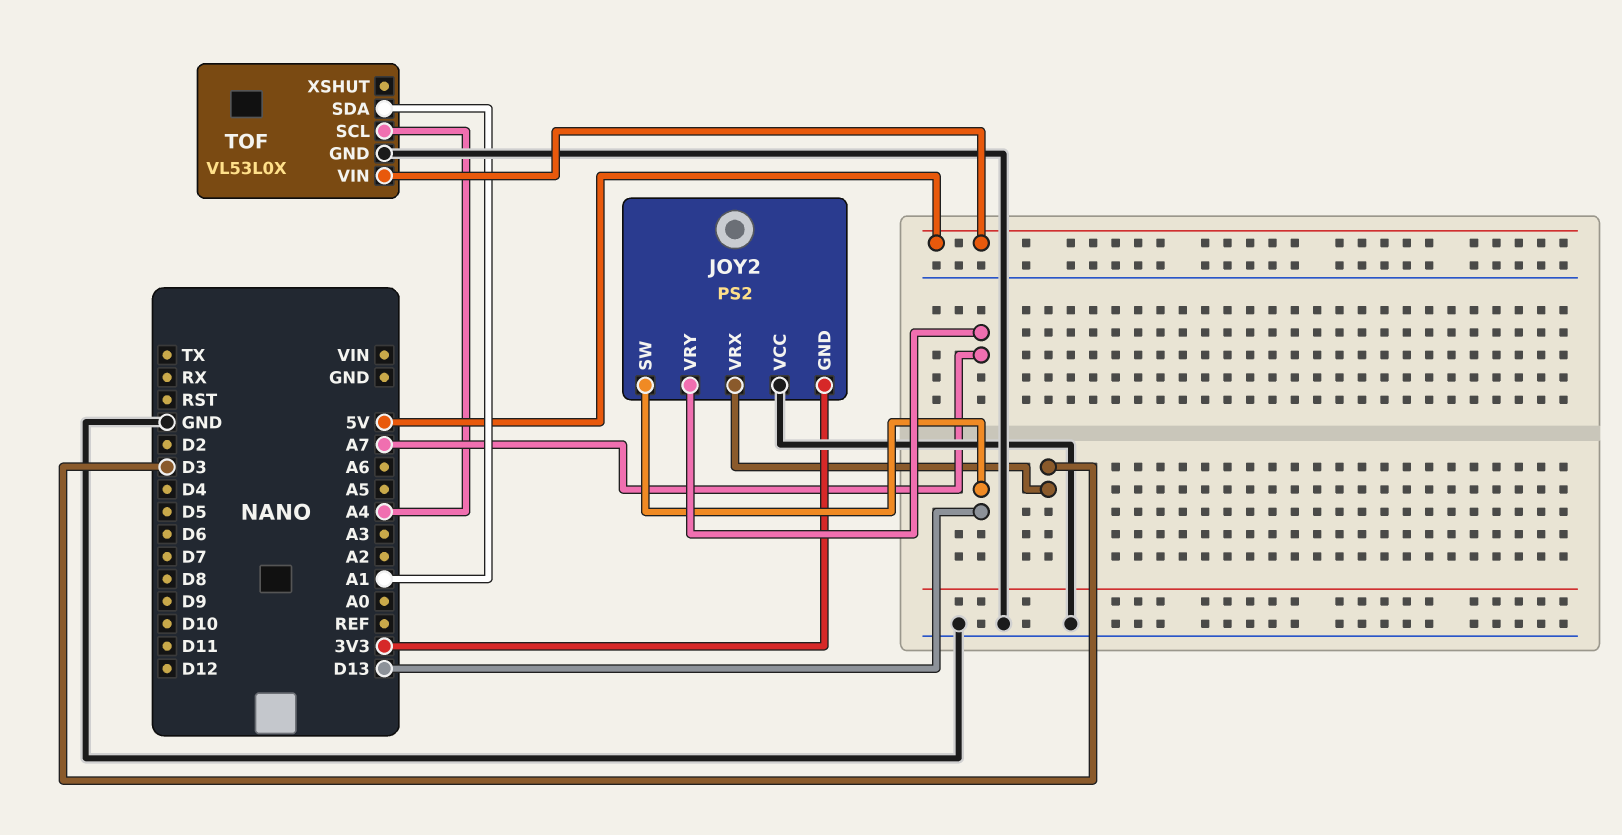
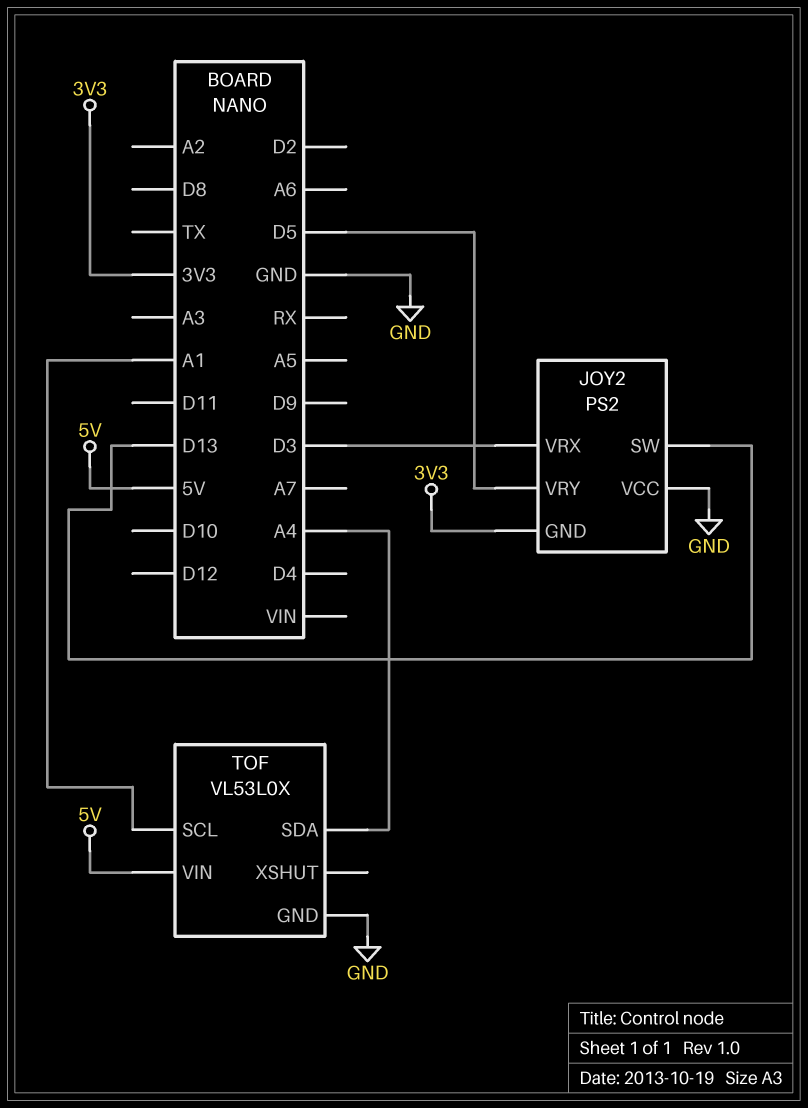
JOY2 pin VRY: A7 -> D5
TOF pin SCL: A4 -> A1
TOF pin SDA: A1 -> A4

